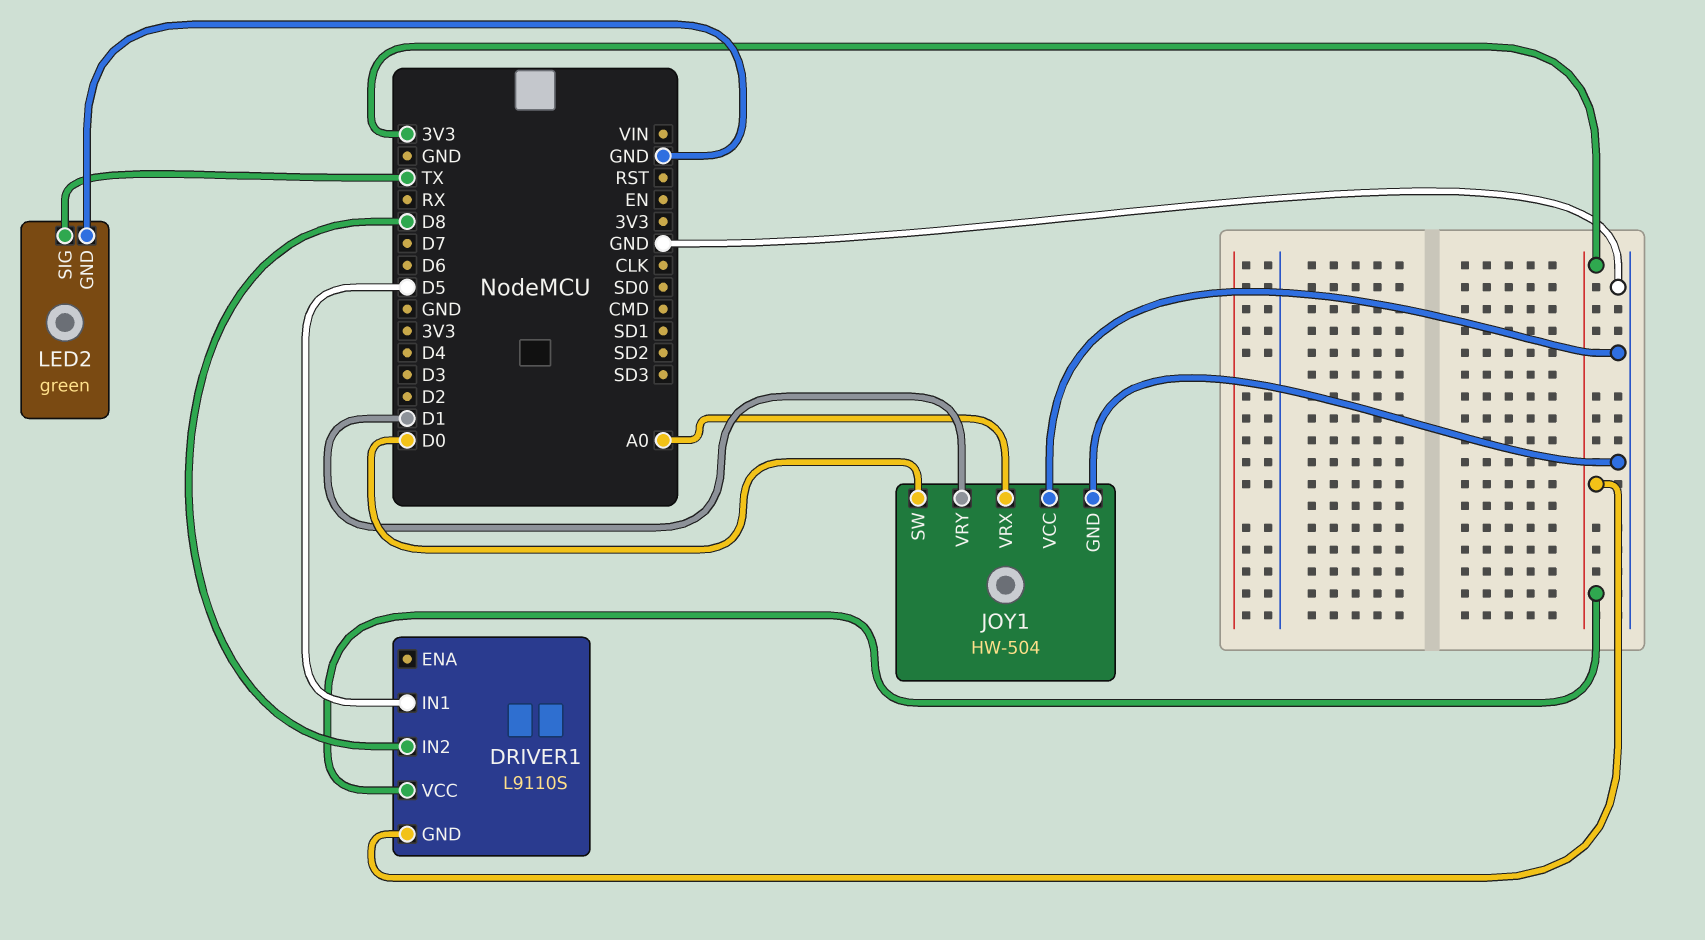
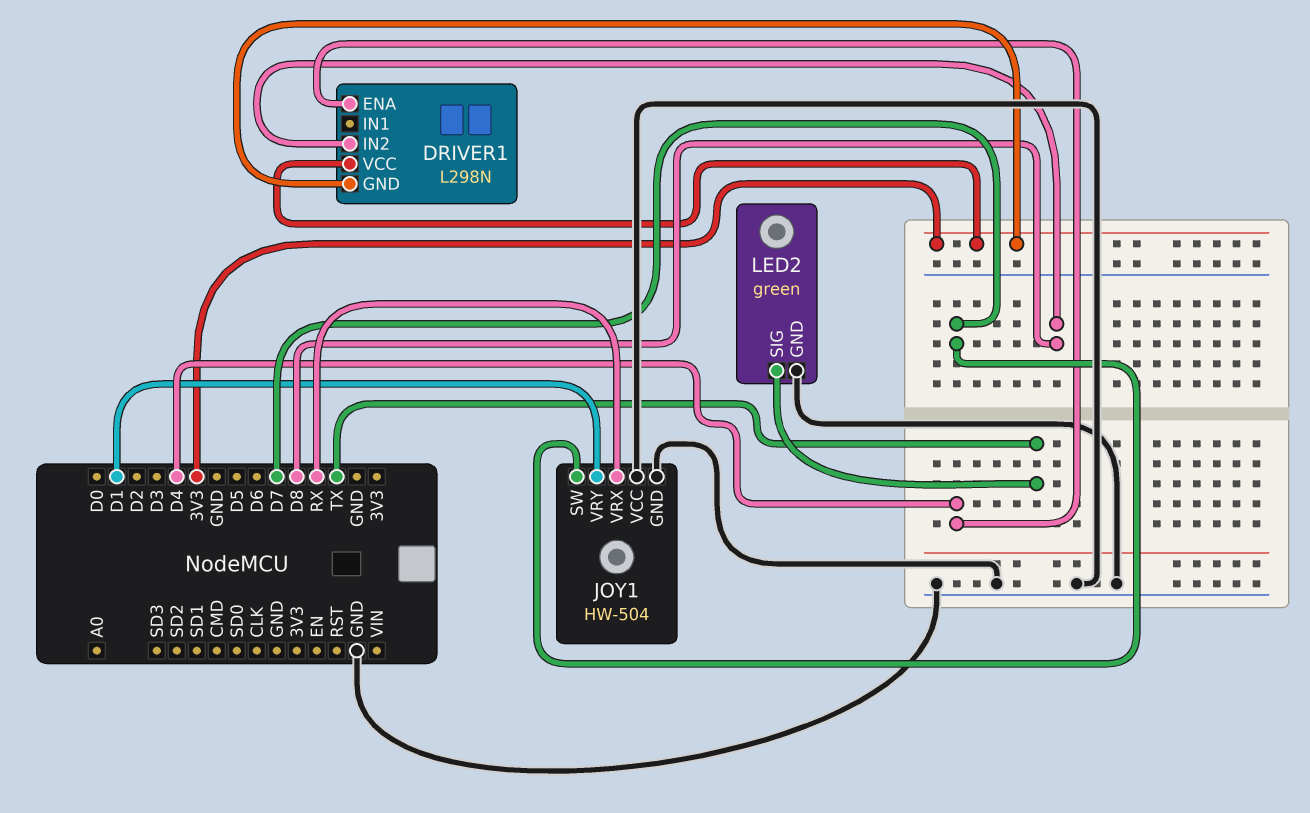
DRIVER1: L9110S -> L298N
DRIVER1 pin ENA: none -> D4
DRIVER1 pin IN1: D5 -> none
JOY1 pin SW: D0 -> D7
JOY1 pin VRX: A0 -> RX

